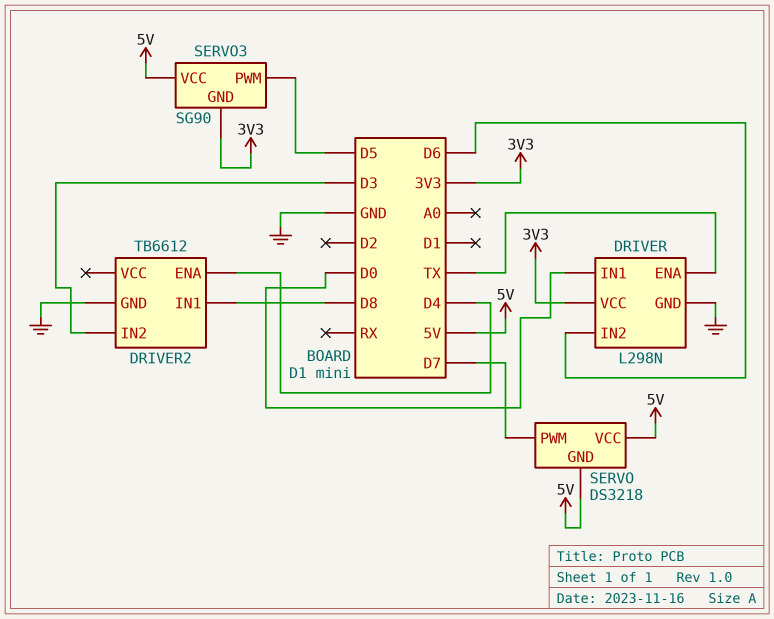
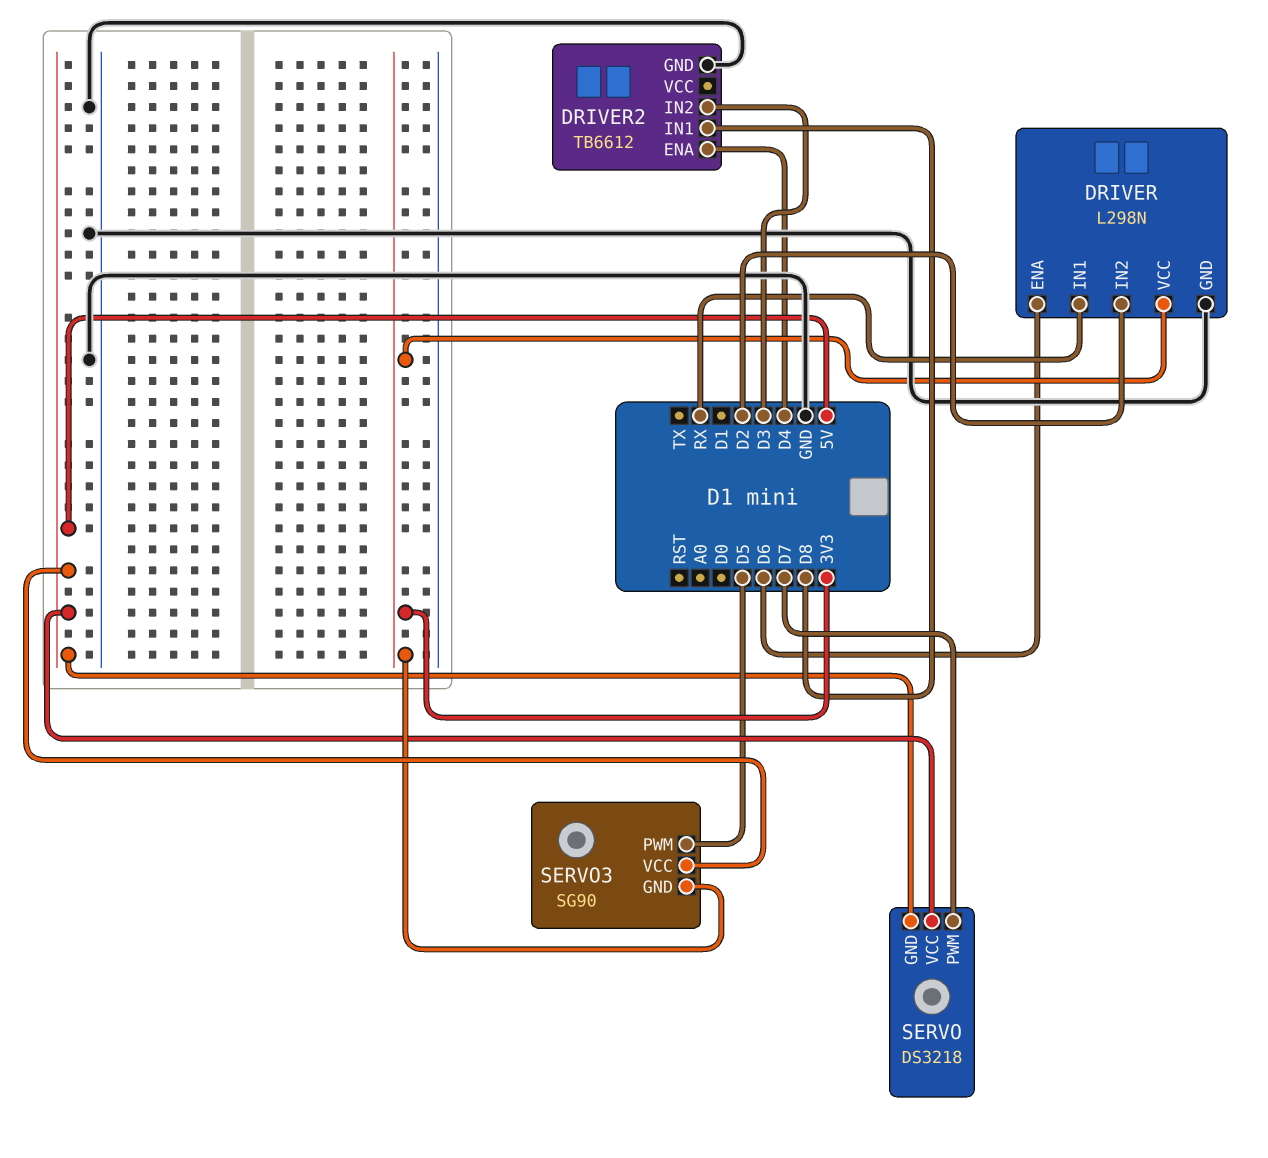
DRIVER pin ENA: TX -> D6
DRIVER pin IN1: D0 -> RX
DRIVER pin IN2: D6 -> D2

